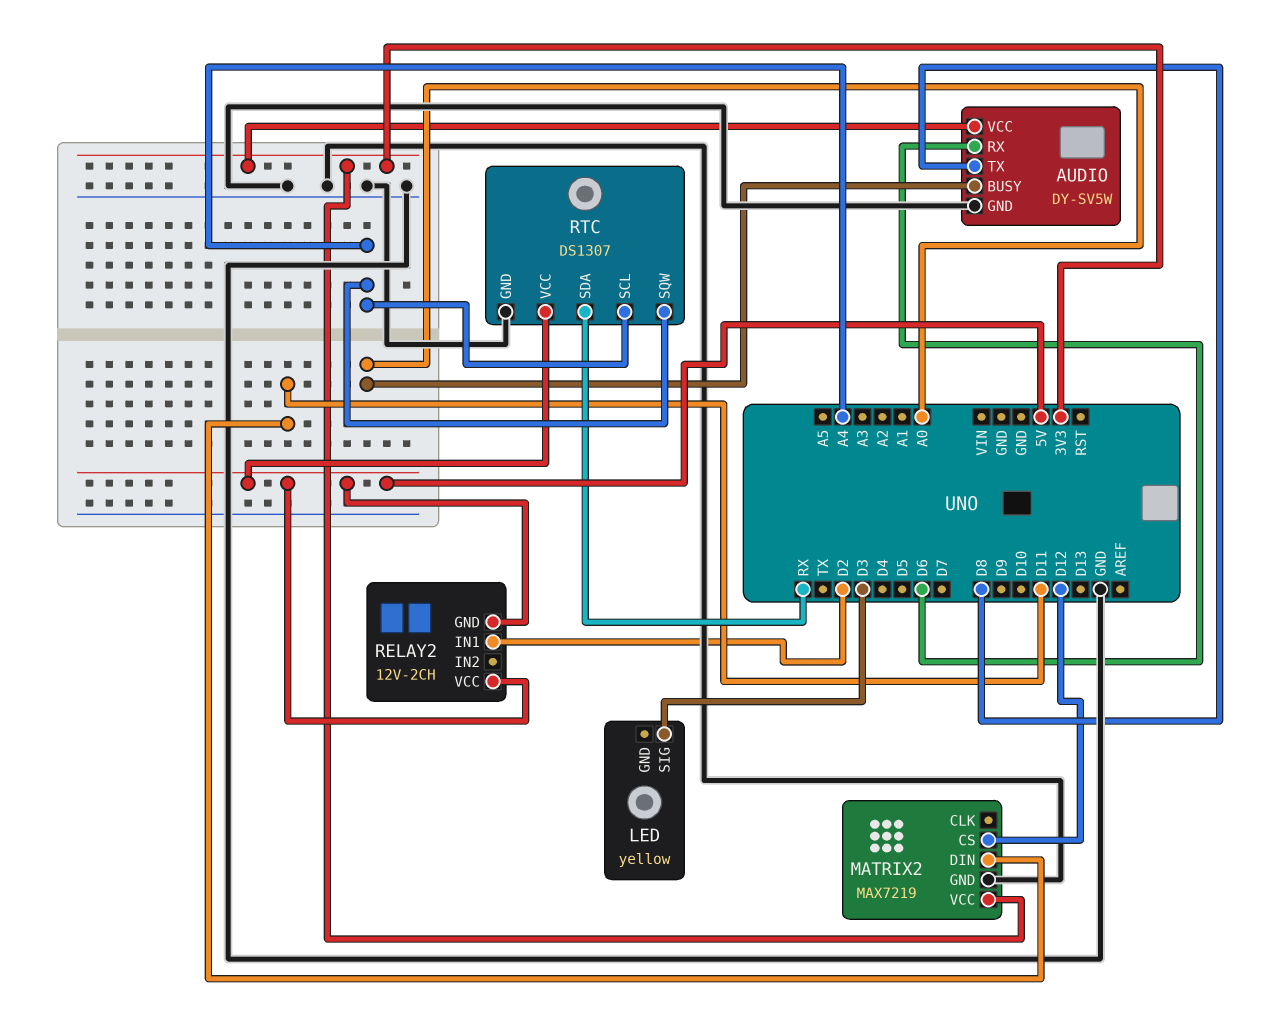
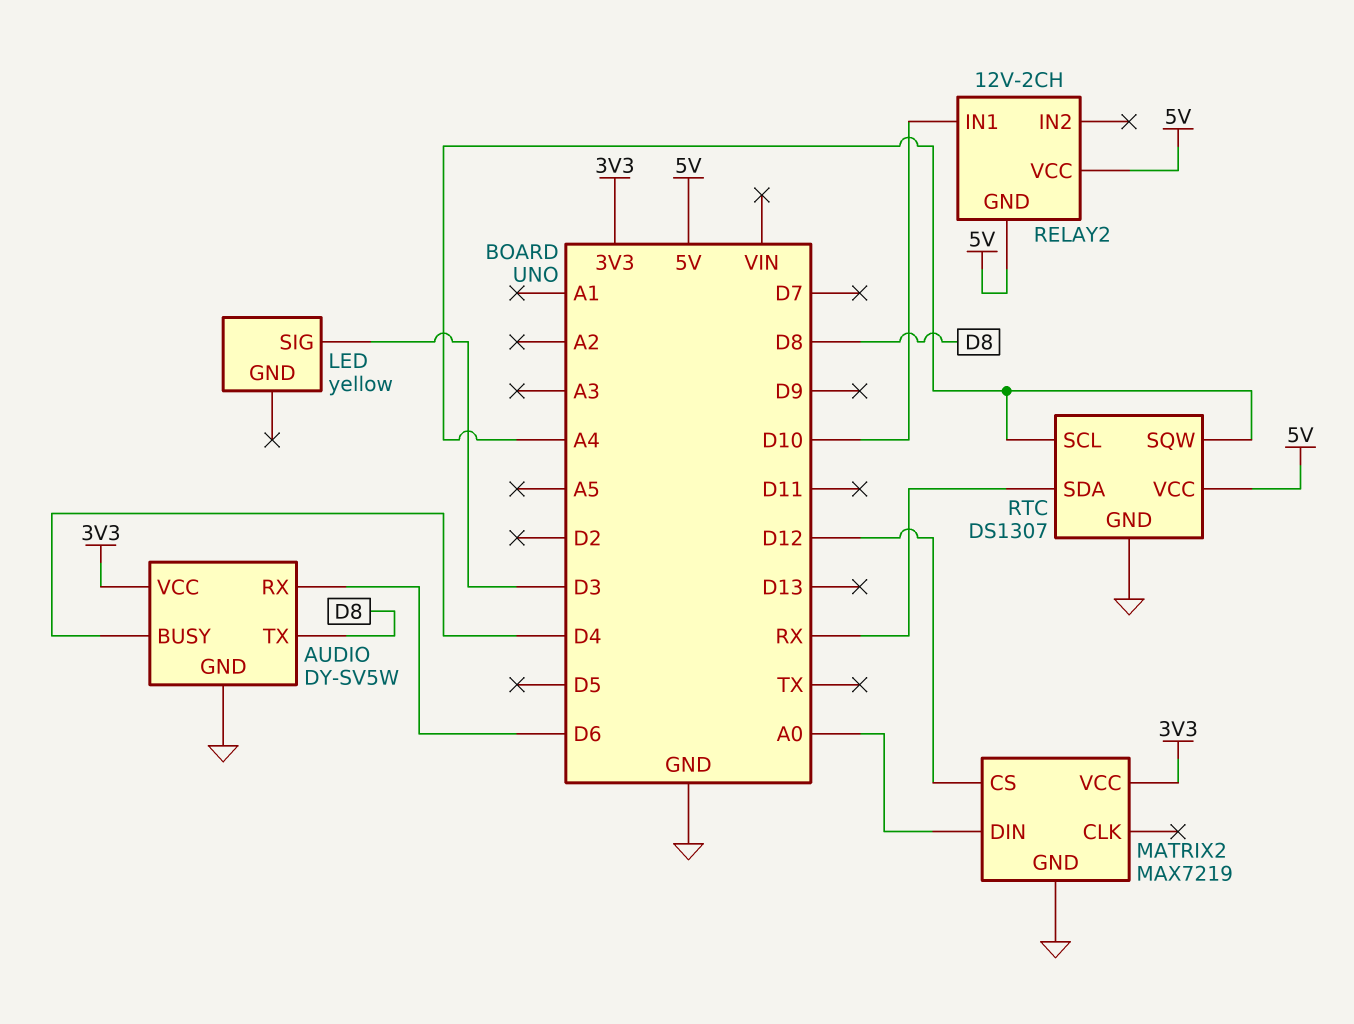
AUDIO pin BUSY: A0 -> D4
MATRIX2 pin DIN: D11 -> A0
RELAY2 pin IN1: D2 -> D10

